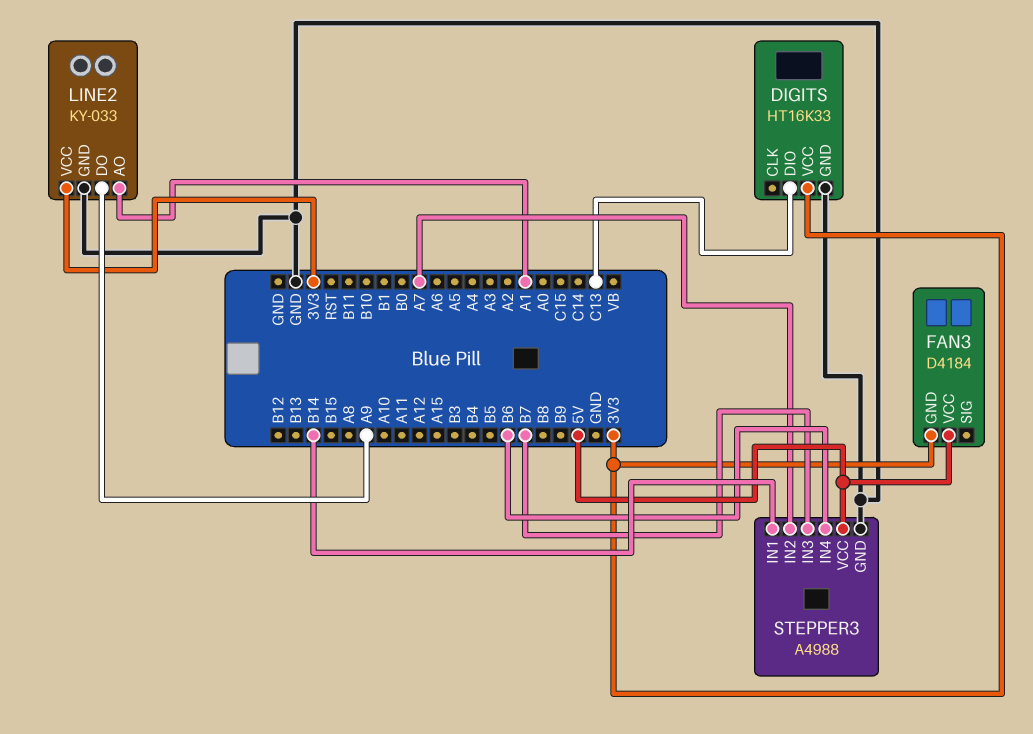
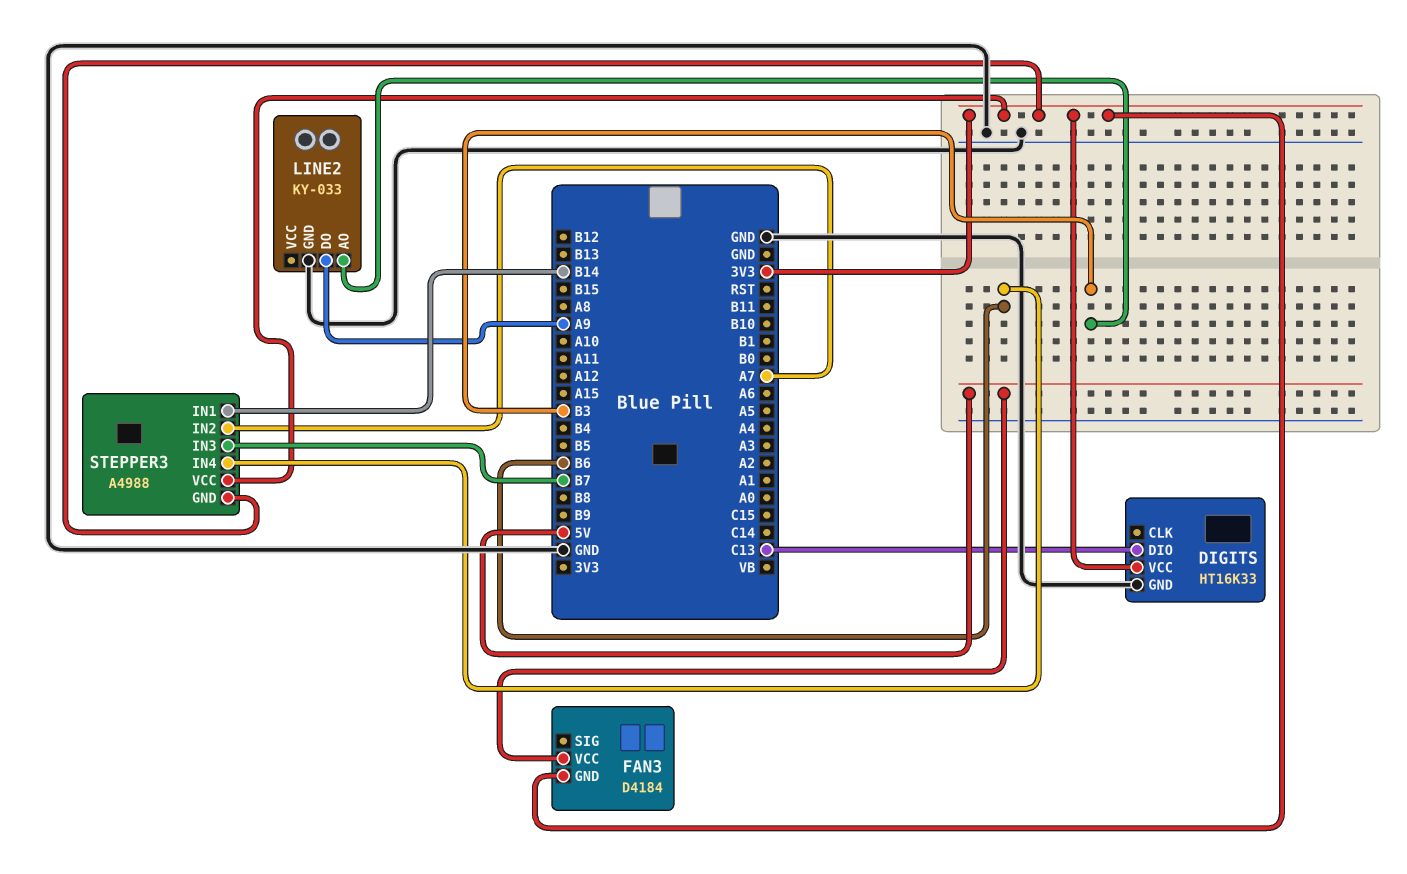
LINE2 pin AO: A1 -> B3
LINE2 pin VCC: 3V3 -> none
STEPPER3 pin GND: GND -> 3V3
STEPPER3 pin VCC: 5V -> 3V3

